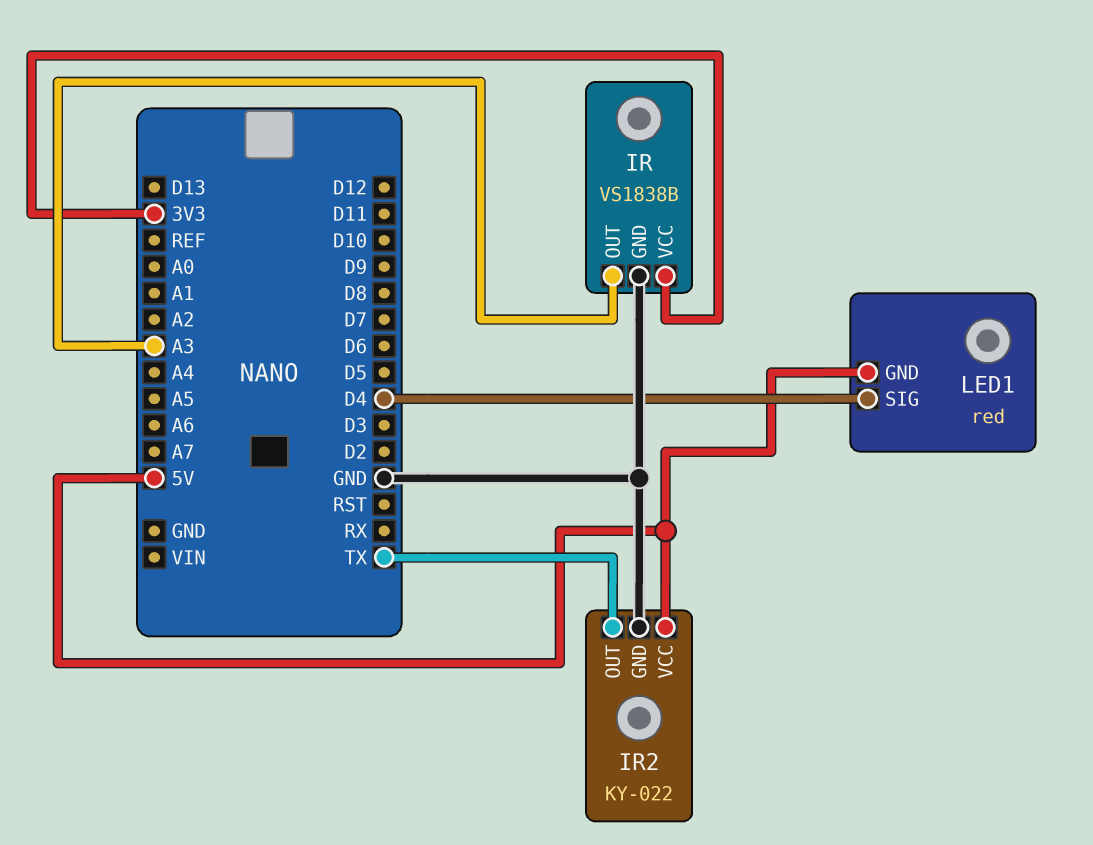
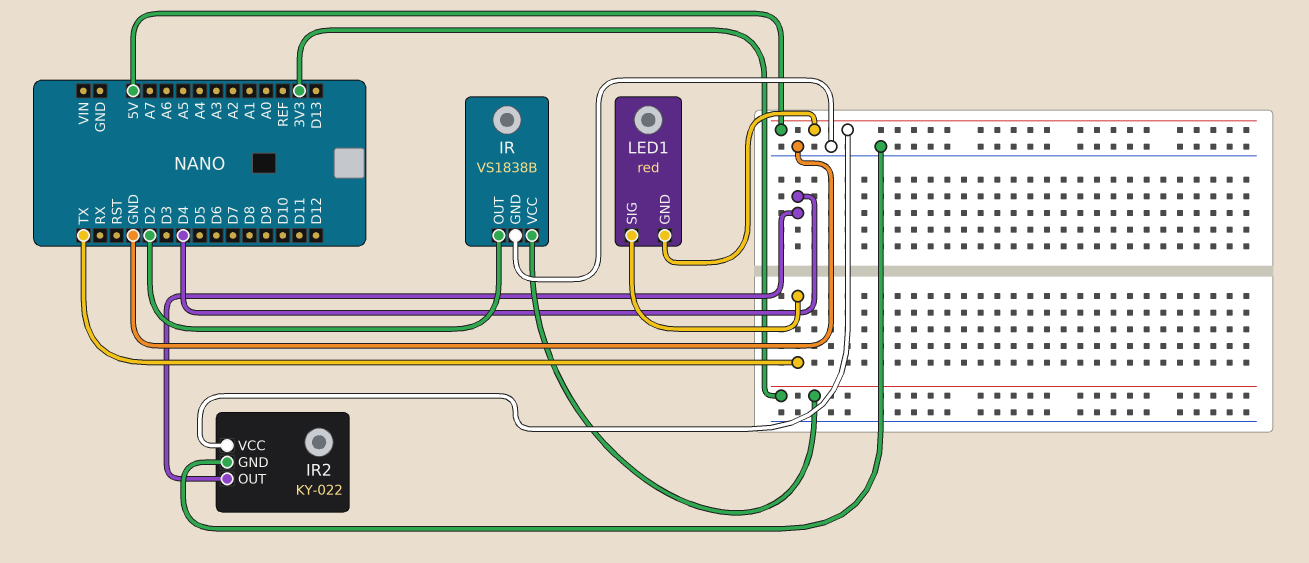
IR pin OUT: A3 -> D2
IR2 pin OUT: TX -> D4
LED1 pin SIG: D4 -> TX

